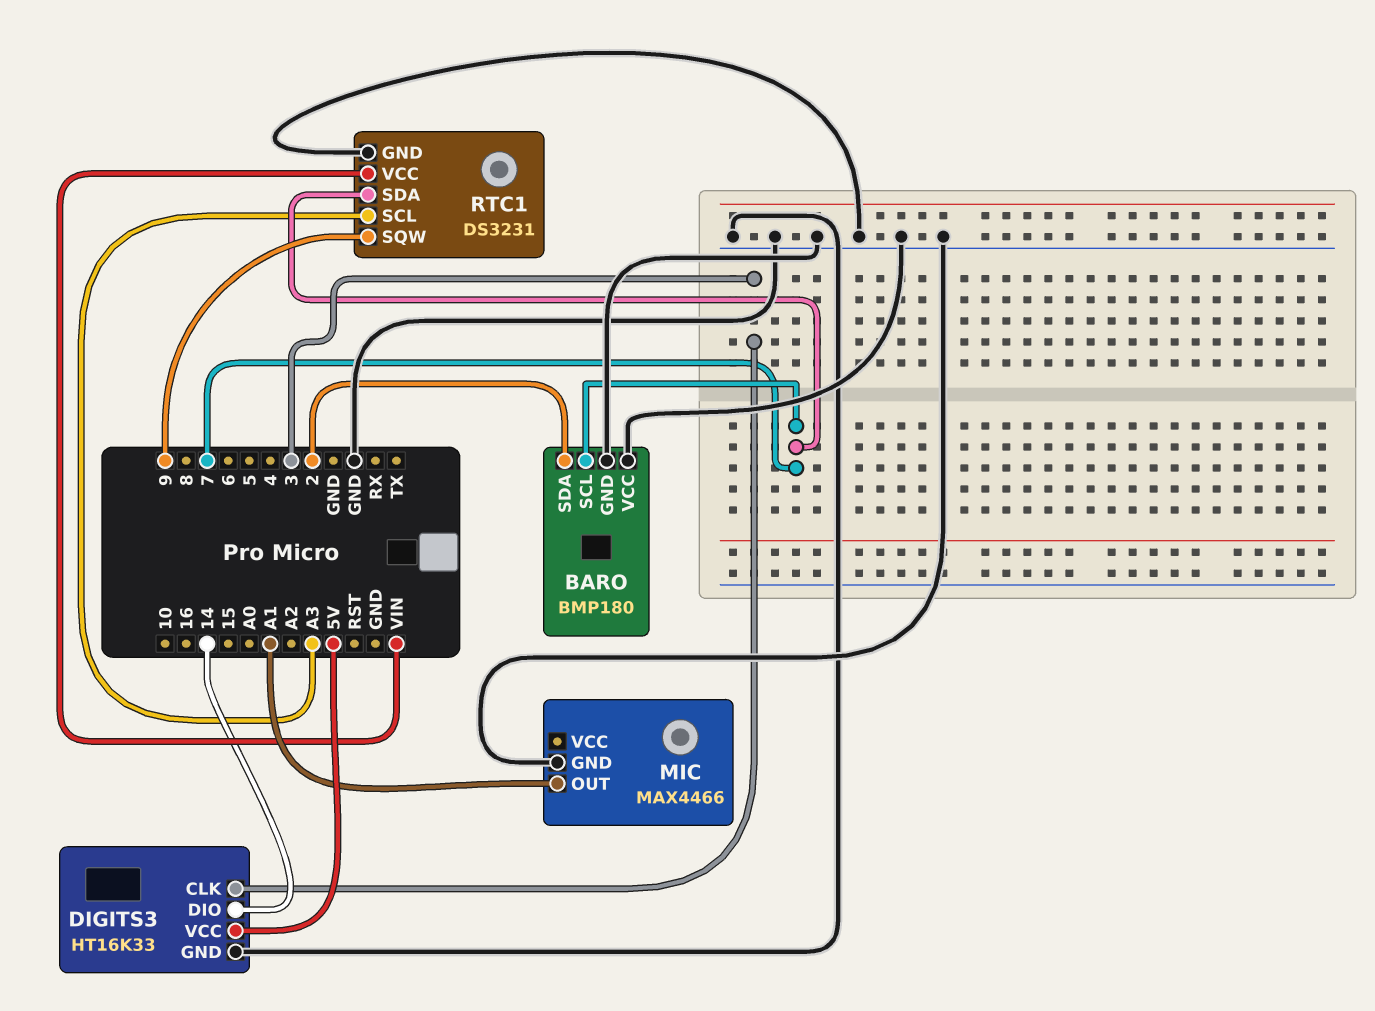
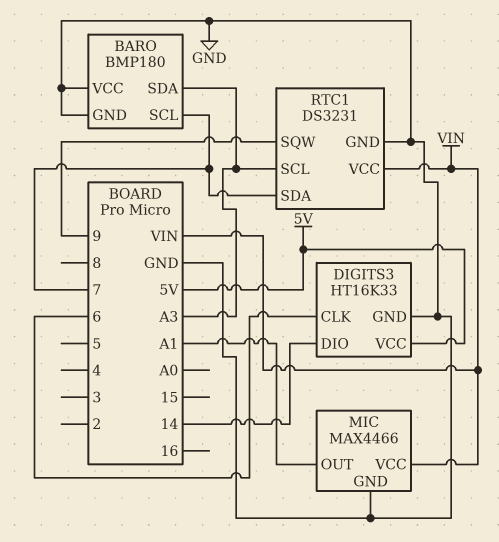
BARO pin SDA: 2 -> A3
DIGITS3 pin CLK: 3 -> 6
MIC pin VCC: none -> VIN

